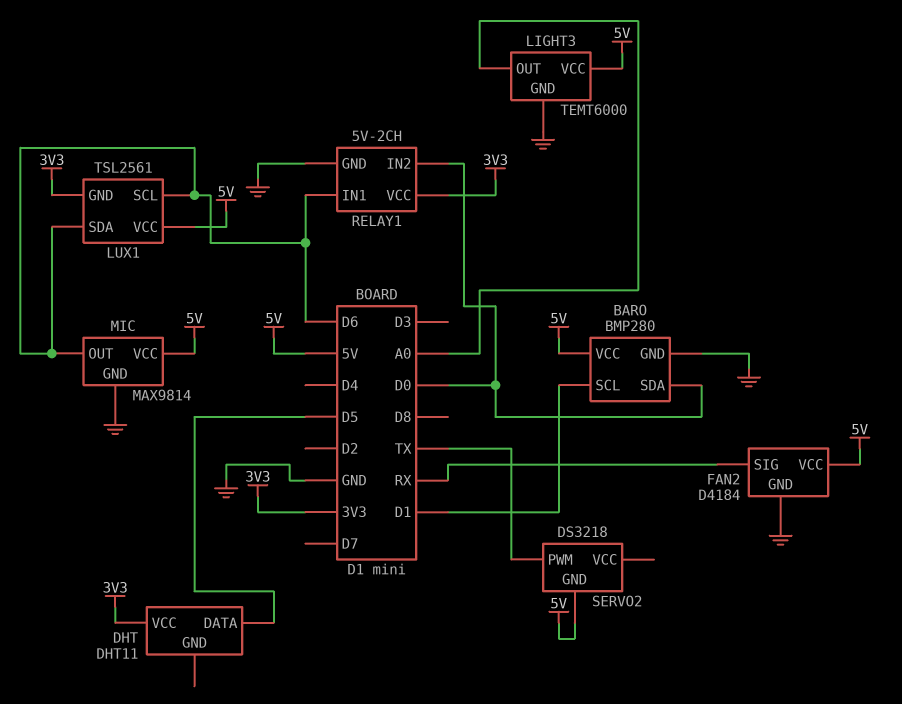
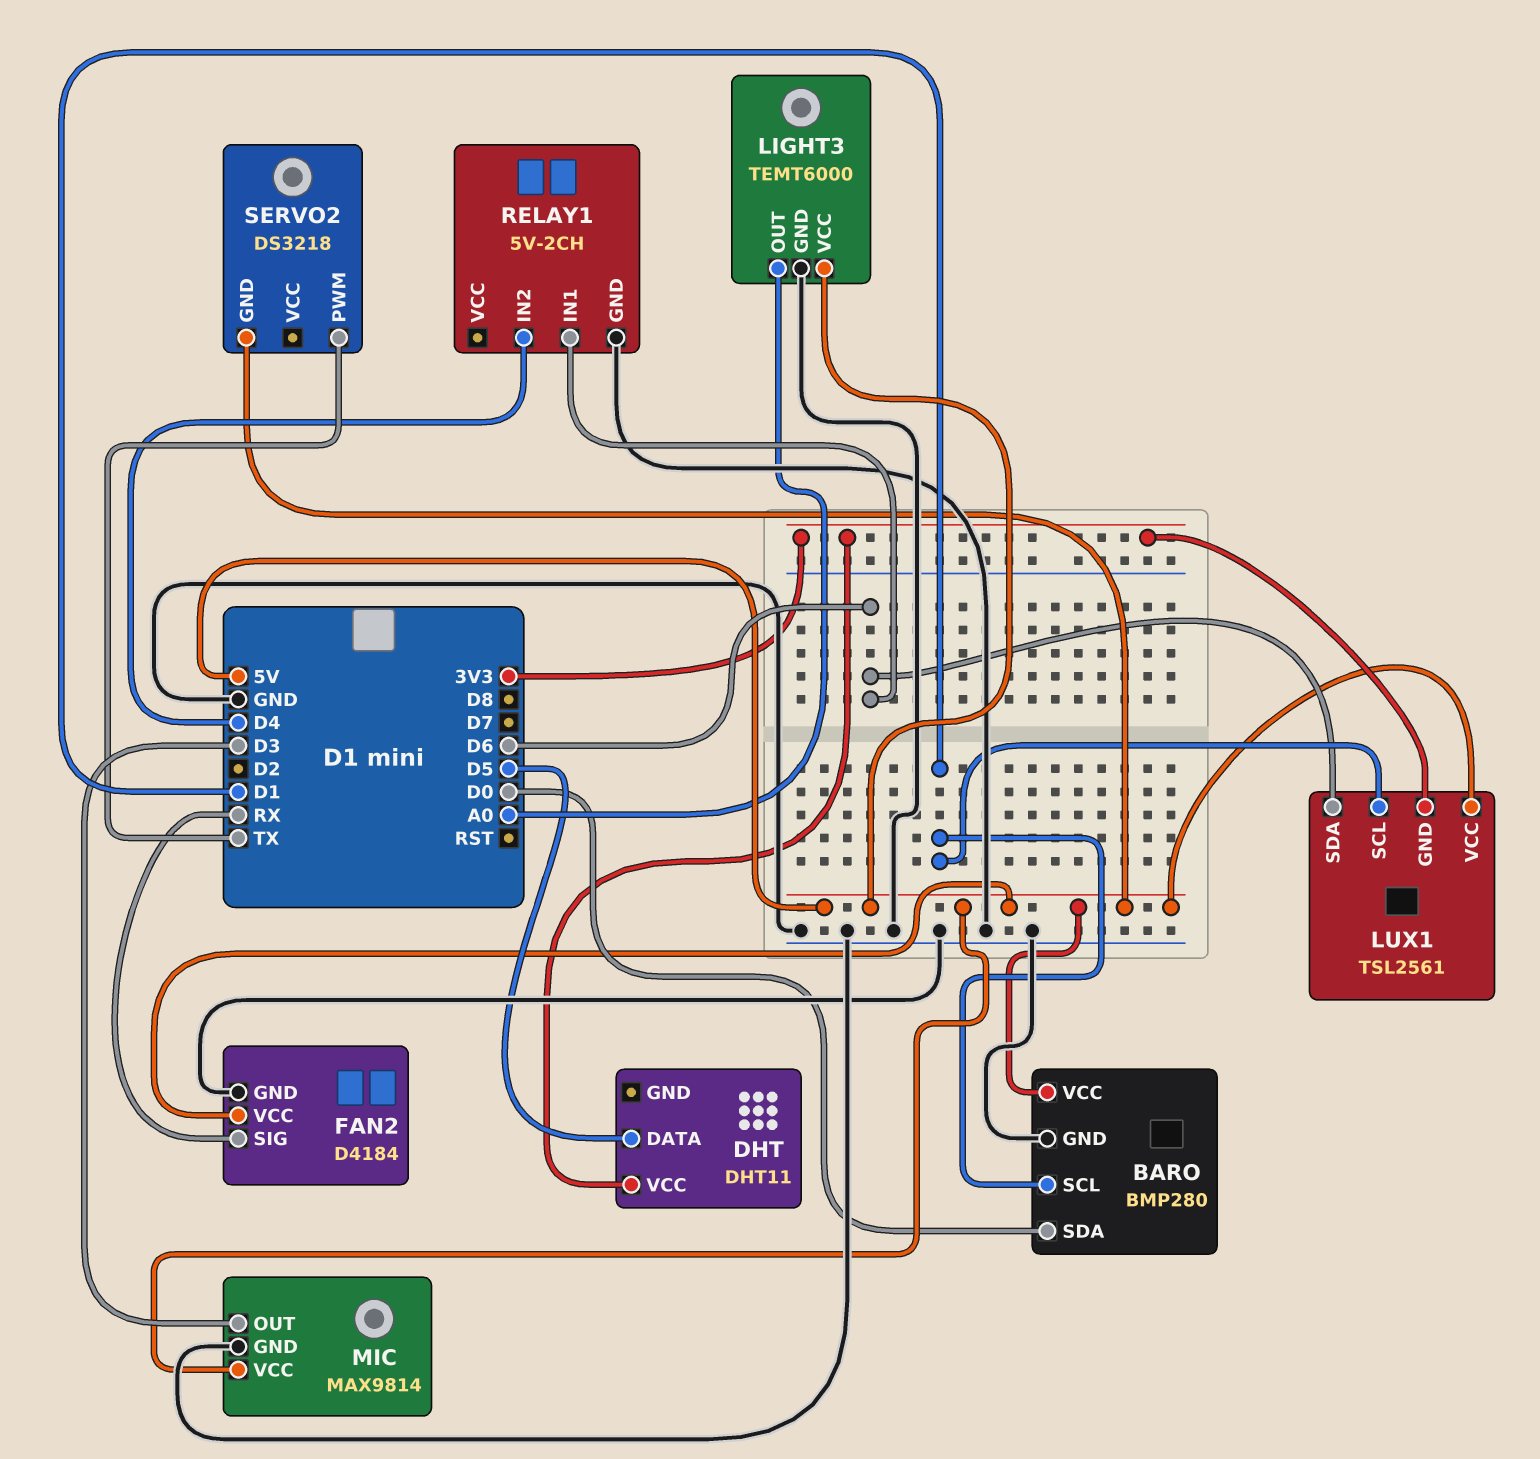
LUX1 pin SCL: D6 -> D1
MIC pin OUT: D6 -> D3
RELAY1 pin IN2: D0 -> D4
RELAY1 pin VCC: 3V3 -> none

